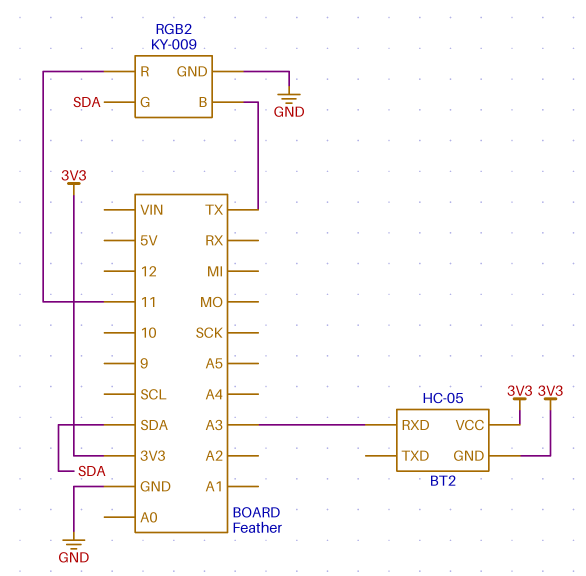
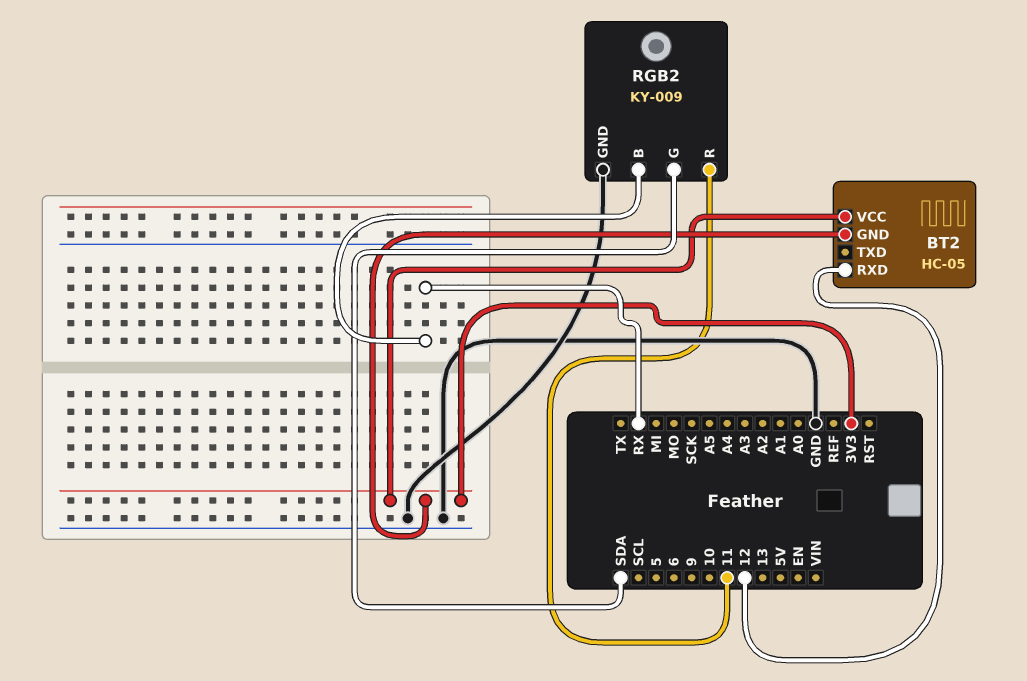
BT2 pin RXD: A3 -> 12
RGB2 pin B: TX -> RX

